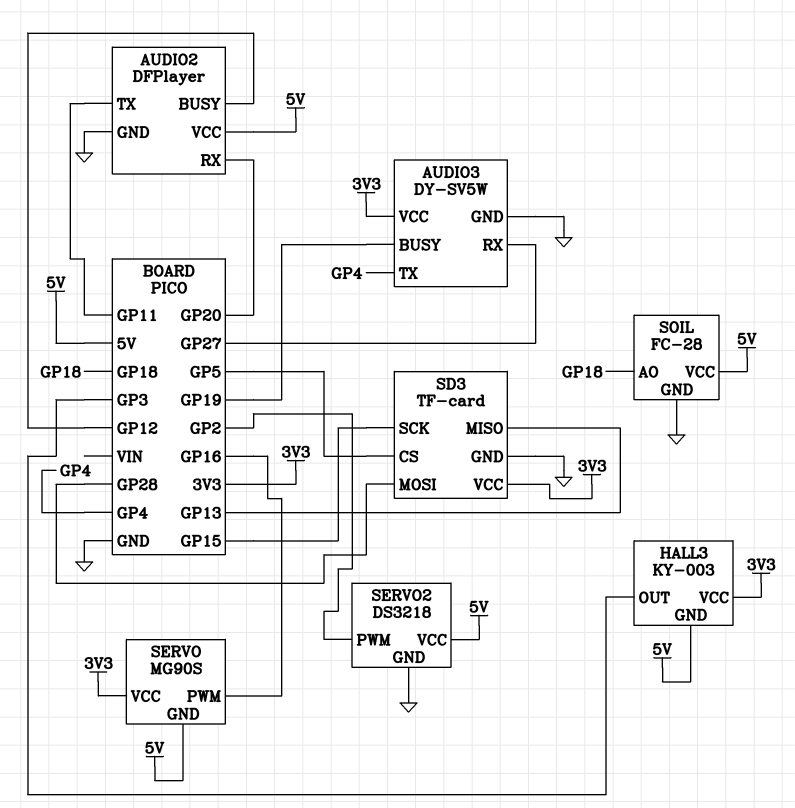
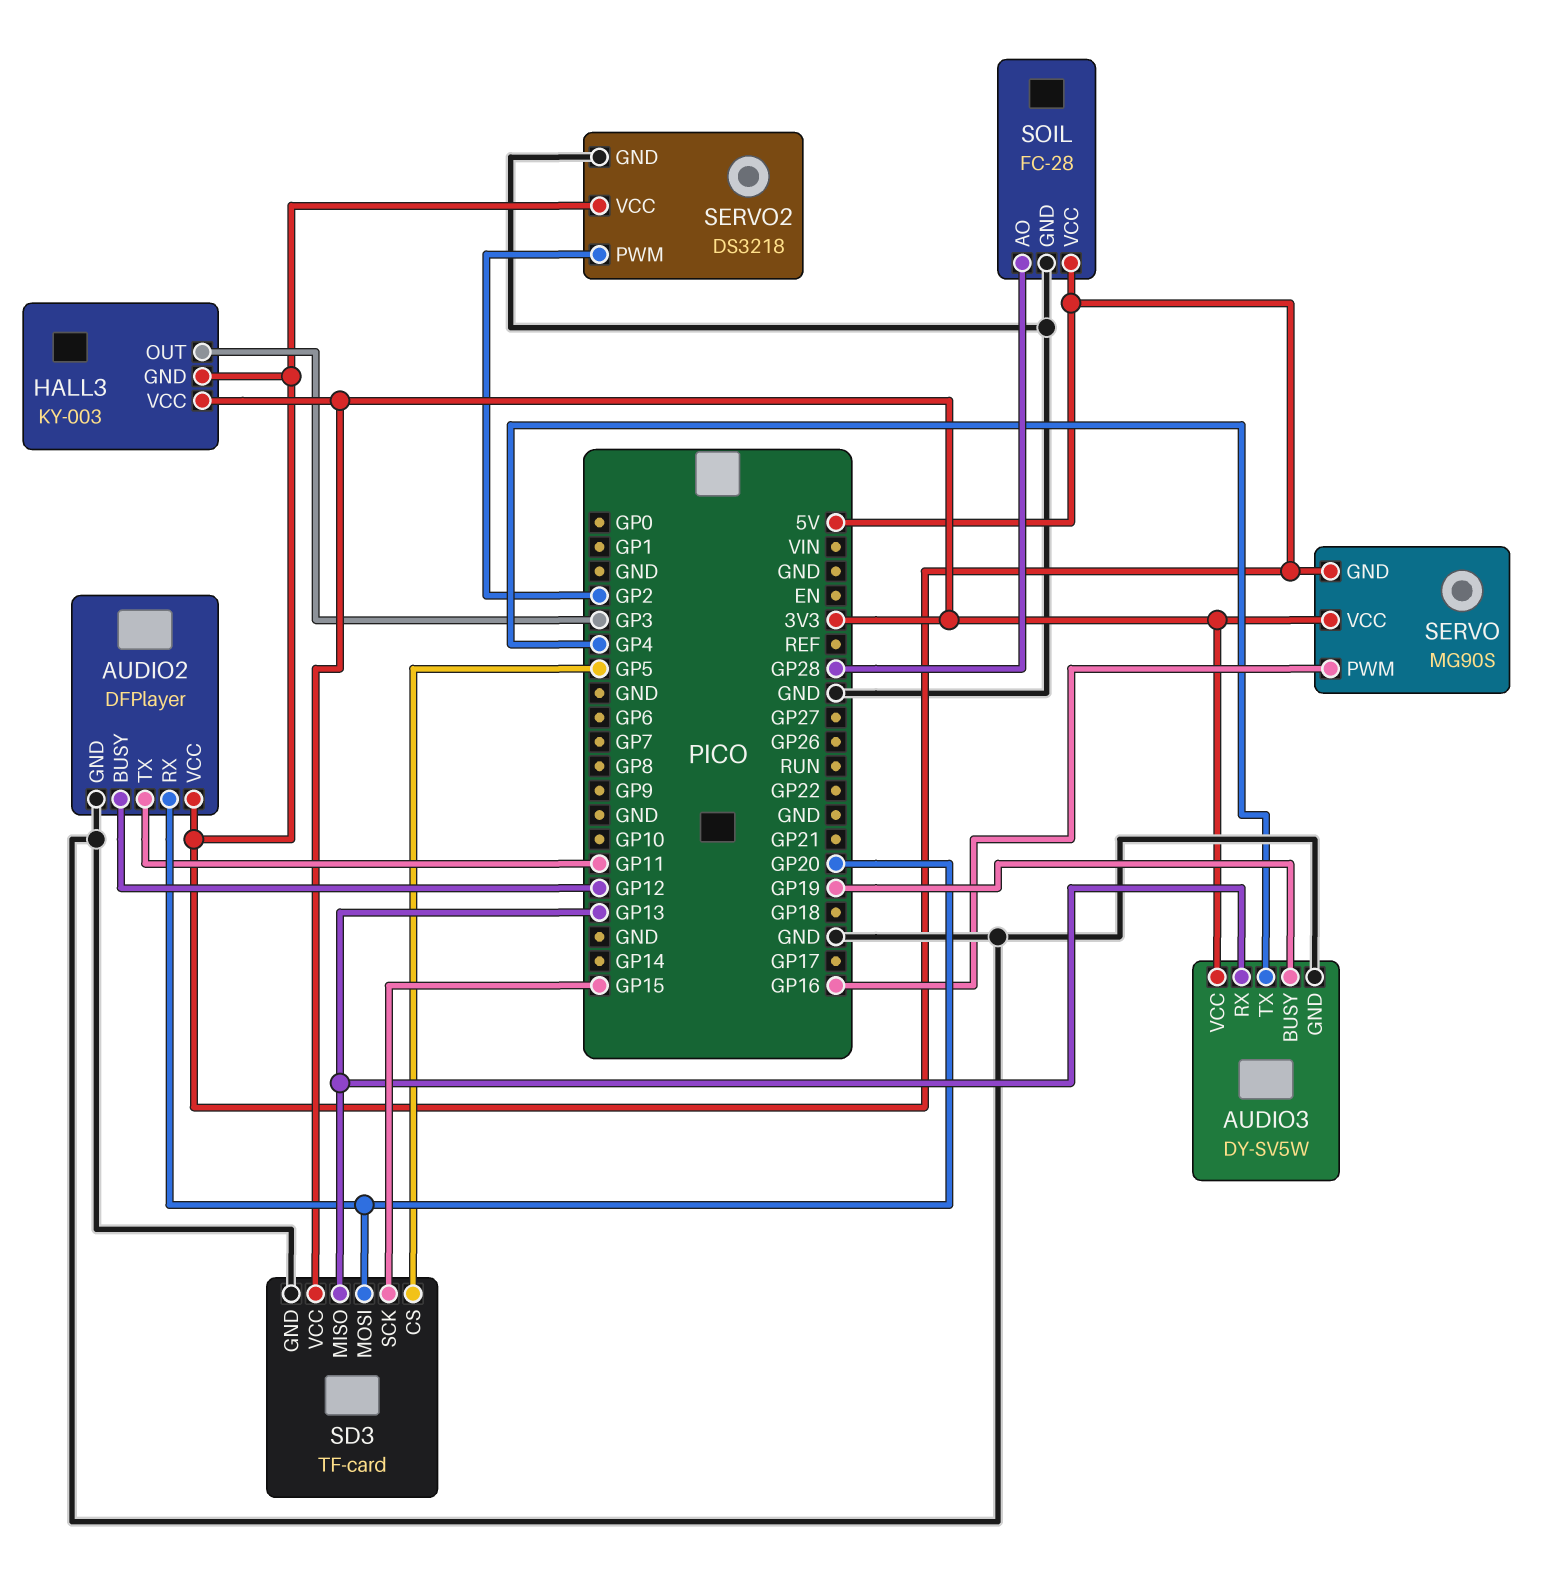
AUDIO3 pin RX: GP27 -> GP13
SD3 pin MOSI: GP28 -> GP20
SOIL pin AO: GP18 -> GP28

